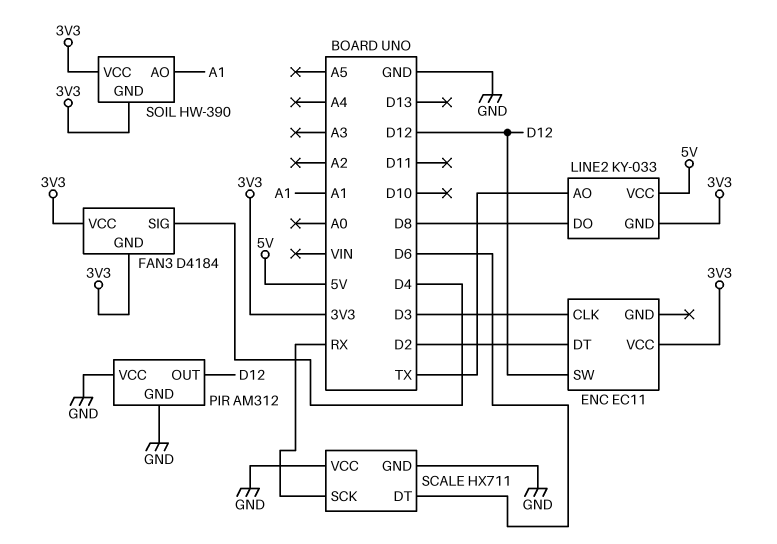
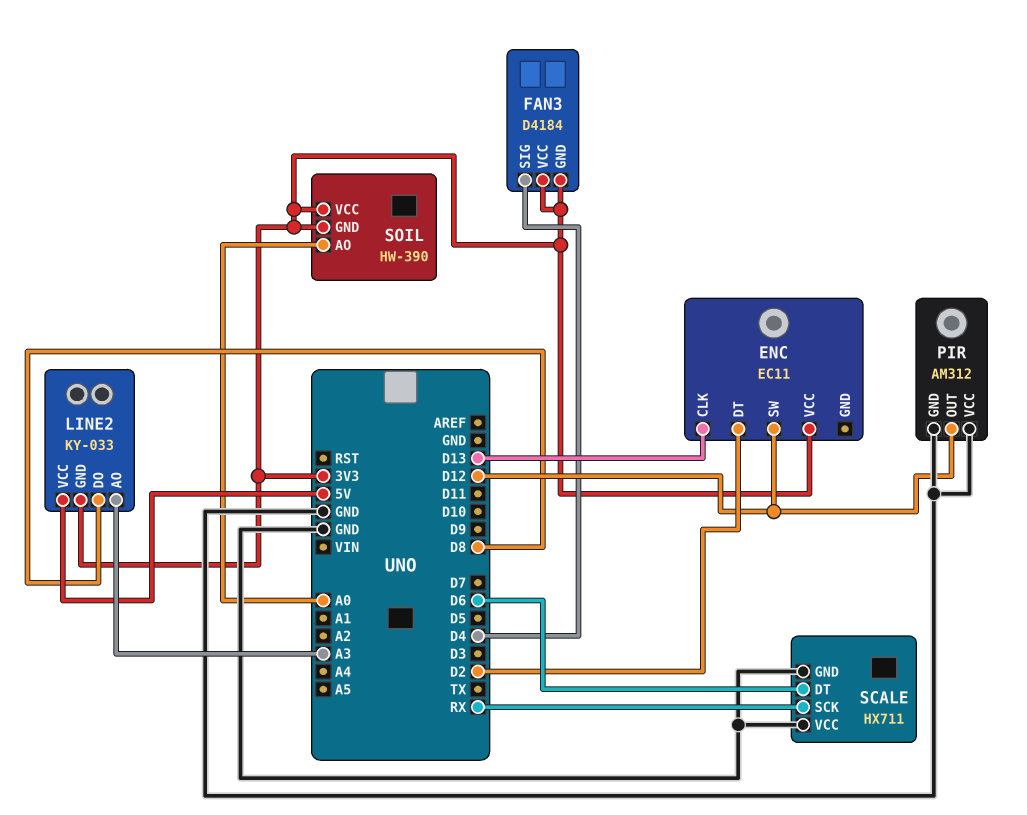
ENC pin CLK: D3 -> D13
LINE2 pin AO: TX -> A3
SOIL pin AO: A1 -> A0

